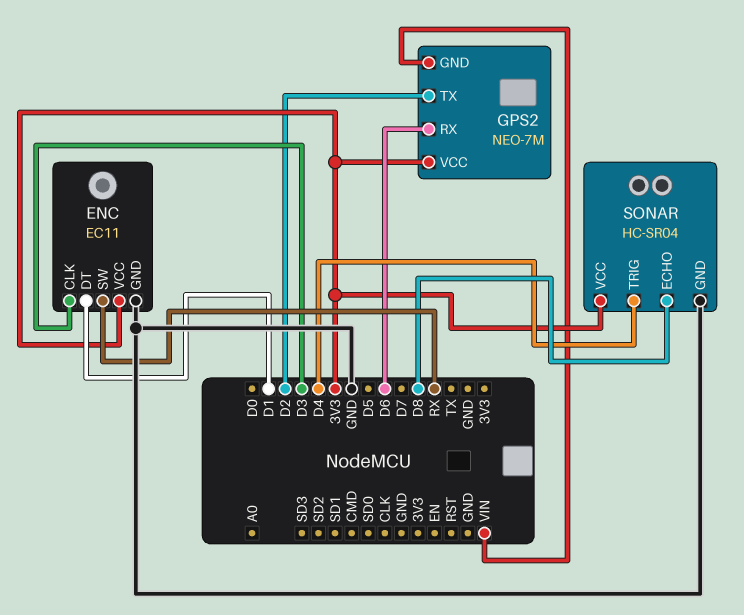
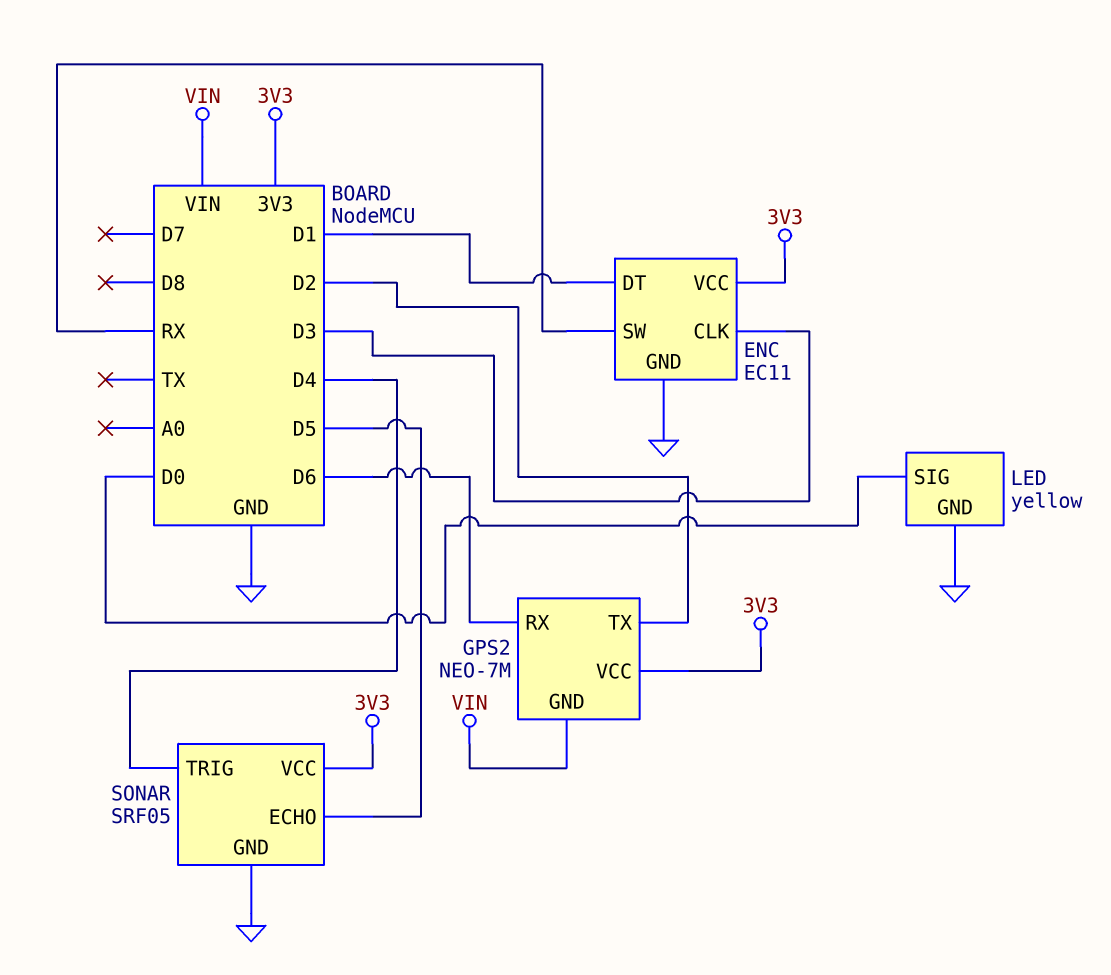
LED: none -> yellow
LED pin GND: none -> GND
LED pin SIG: none -> D0
SONAR: HC-SR04 -> SRF05
SONAR pin ECHO: D8 -> D5

